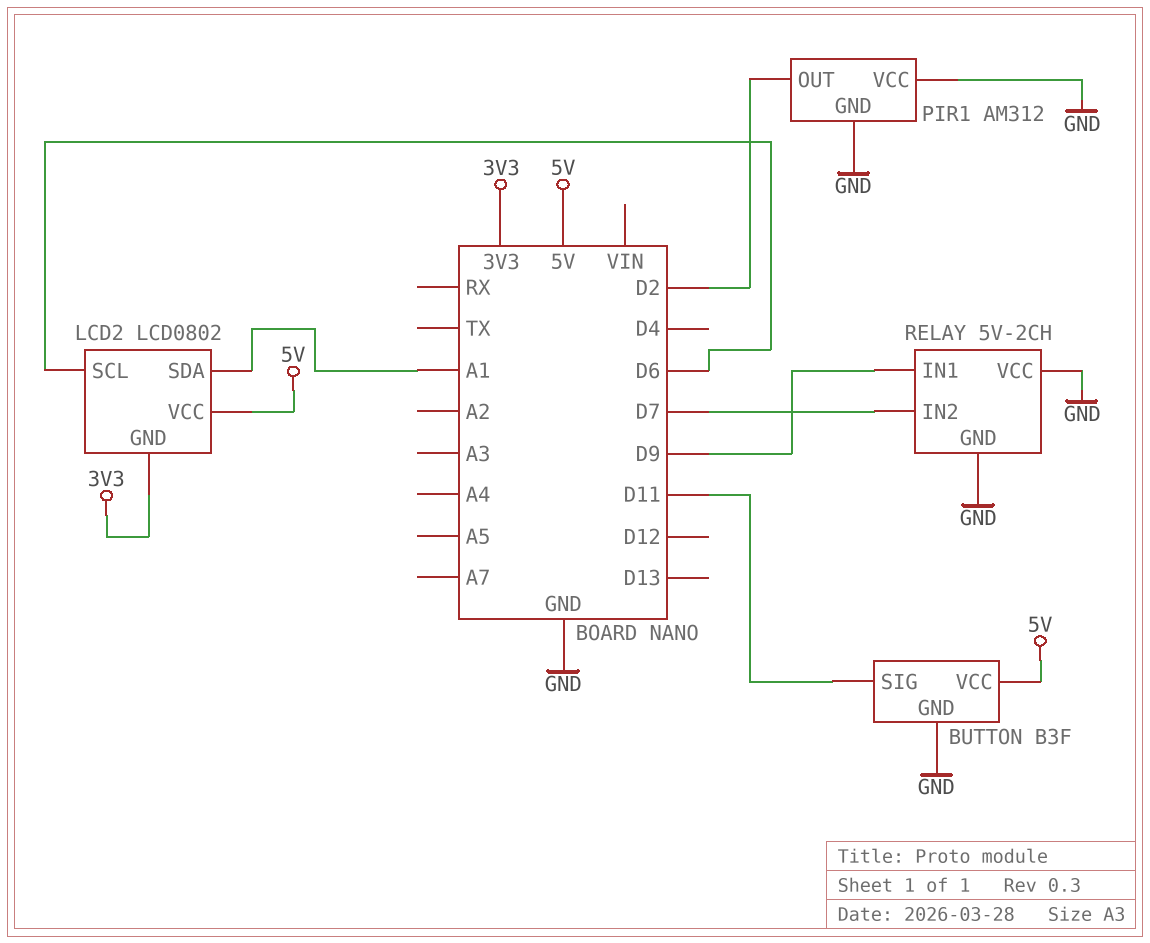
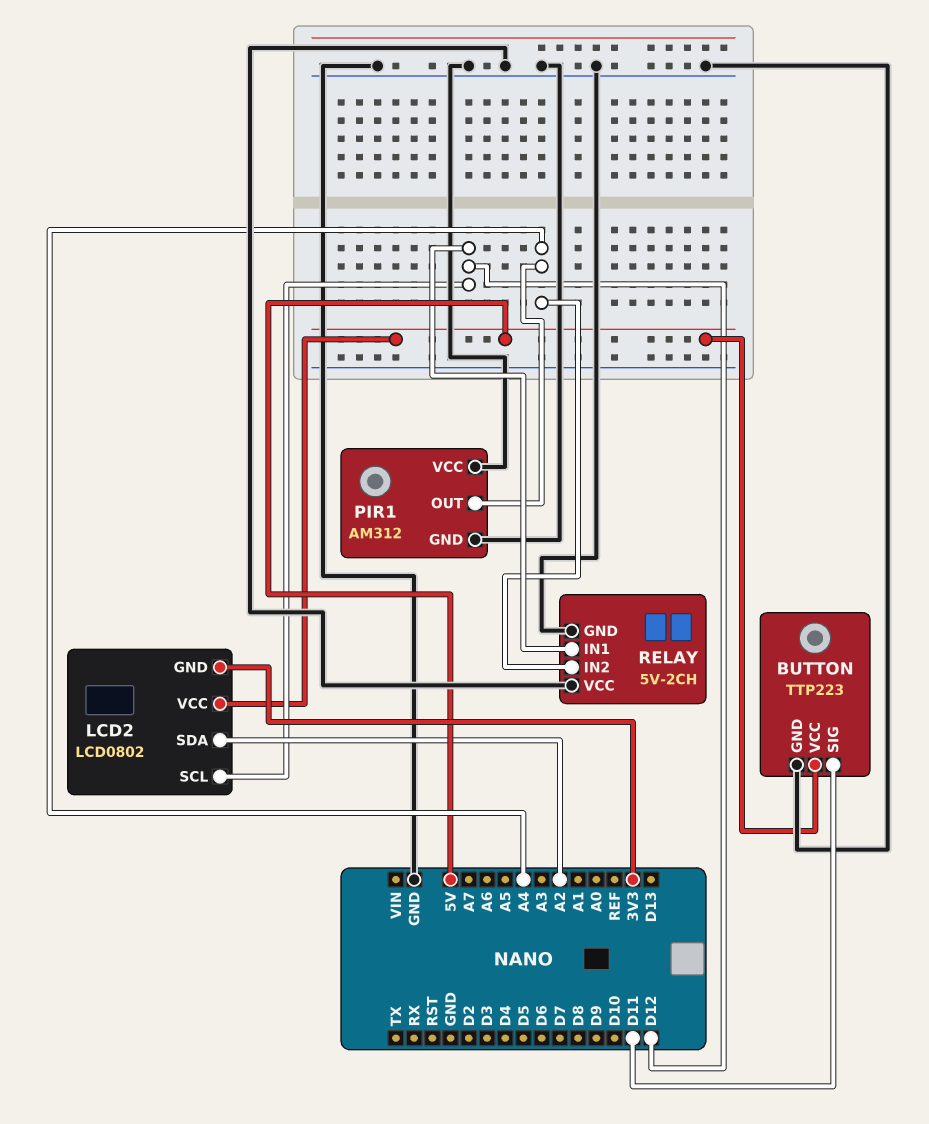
BUTTON: B3F -> TTP223
LCD2 pin SCL: D6 -> D12
LCD2 pin SDA: A1 -> A2
PIR1 pin OUT: D2 -> A4
RELAY pin IN1: D9 -> D12
RELAY pin IN2: D7 -> A4

